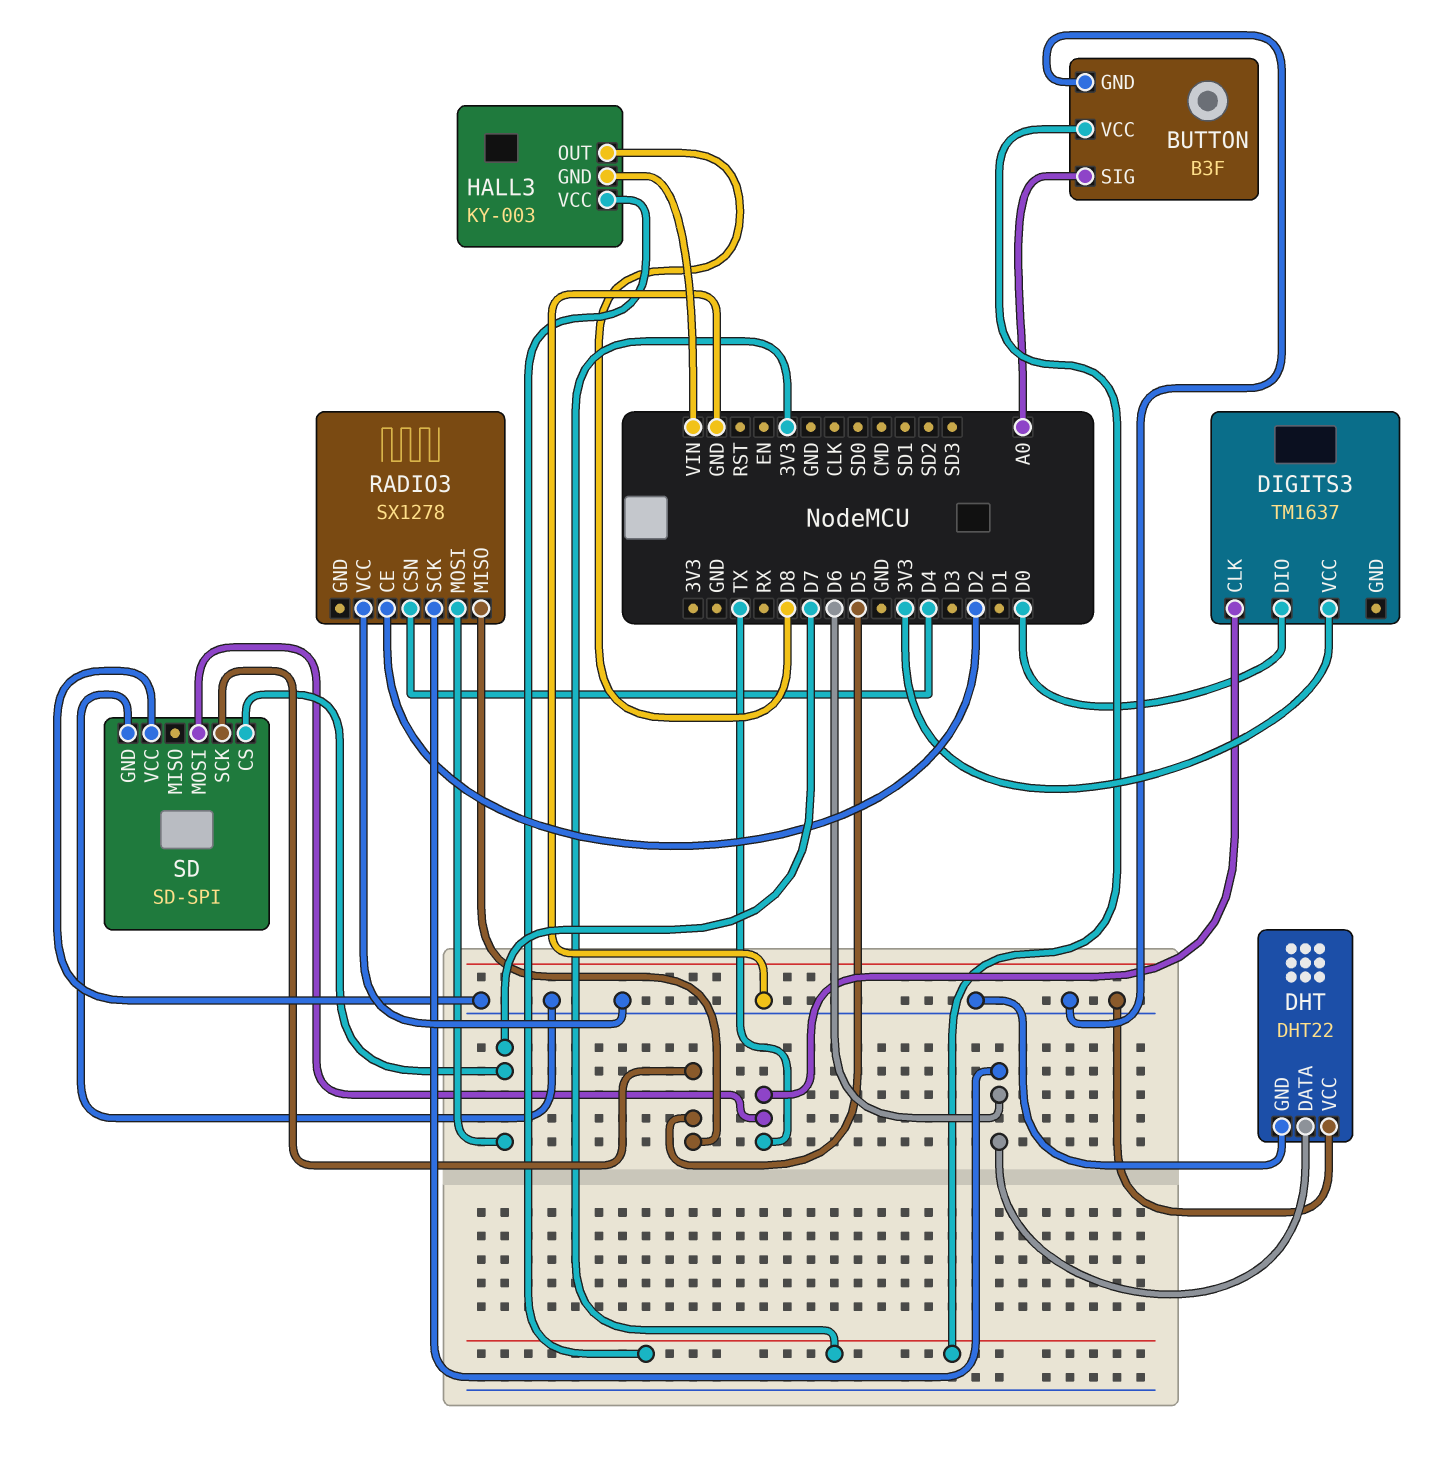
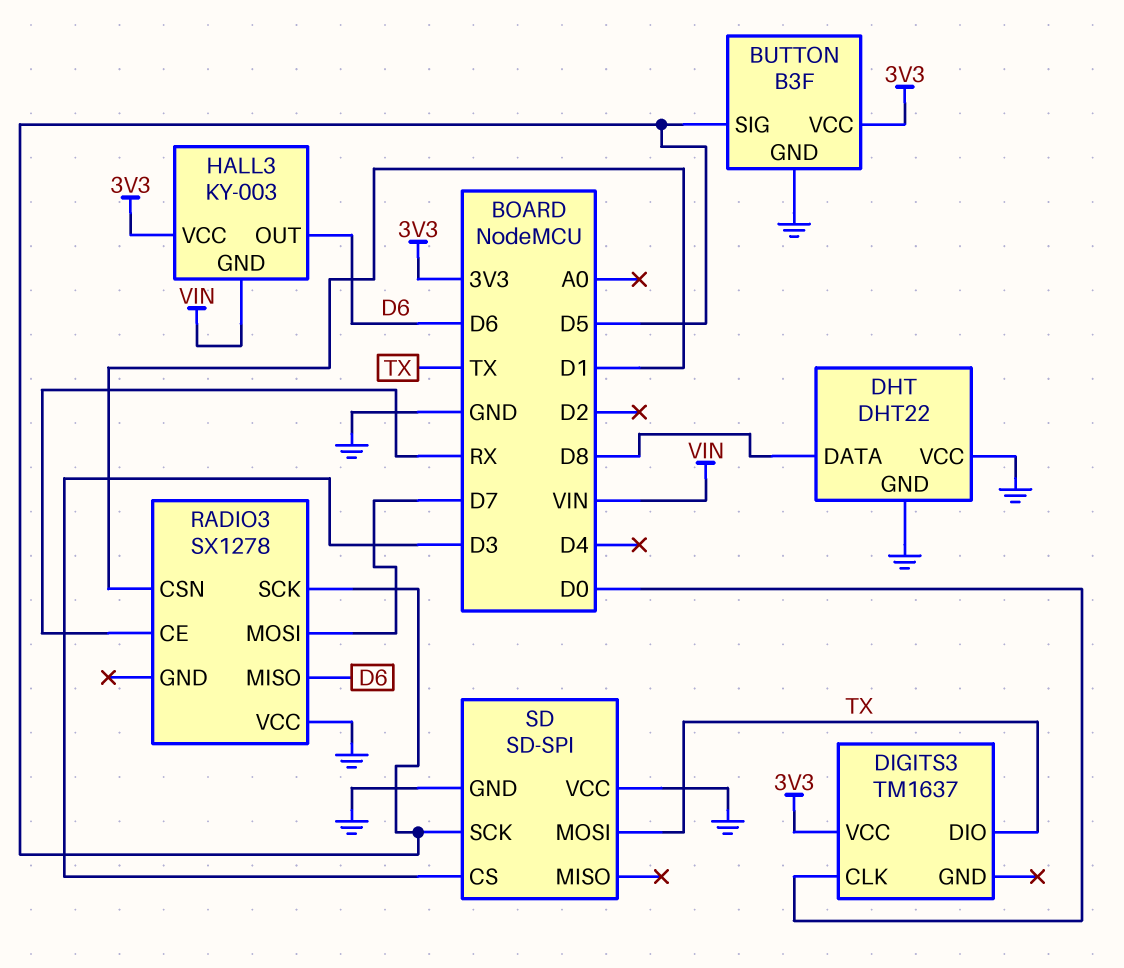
BUTTON pin SIG: A0 -> D5
DHT pin DATA: D6 -> D8
DIGITS3 pin CLK: TX -> D0
DIGITS3 pin DIO: D0 -> TX
HALL3 pin OUT: D8 -> D6
RADIO3 pin CE: D2 -> RX
RADIO3 pin CSN: D4 -> D1
RADIO3 pin MISO: D5 -> D6
RADIO3 pin SCK: D6 -> D5
SD pin CS: D7 -> D3

